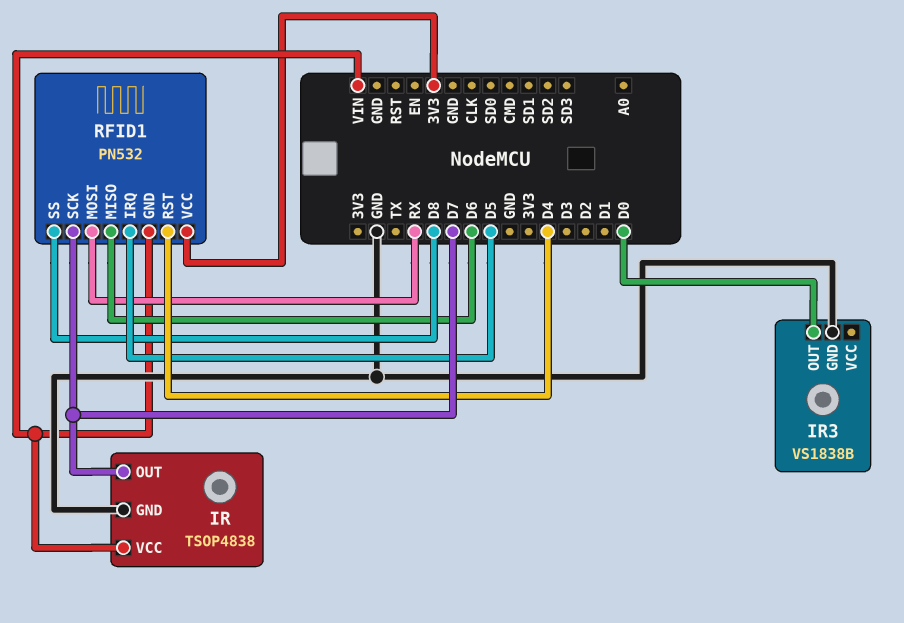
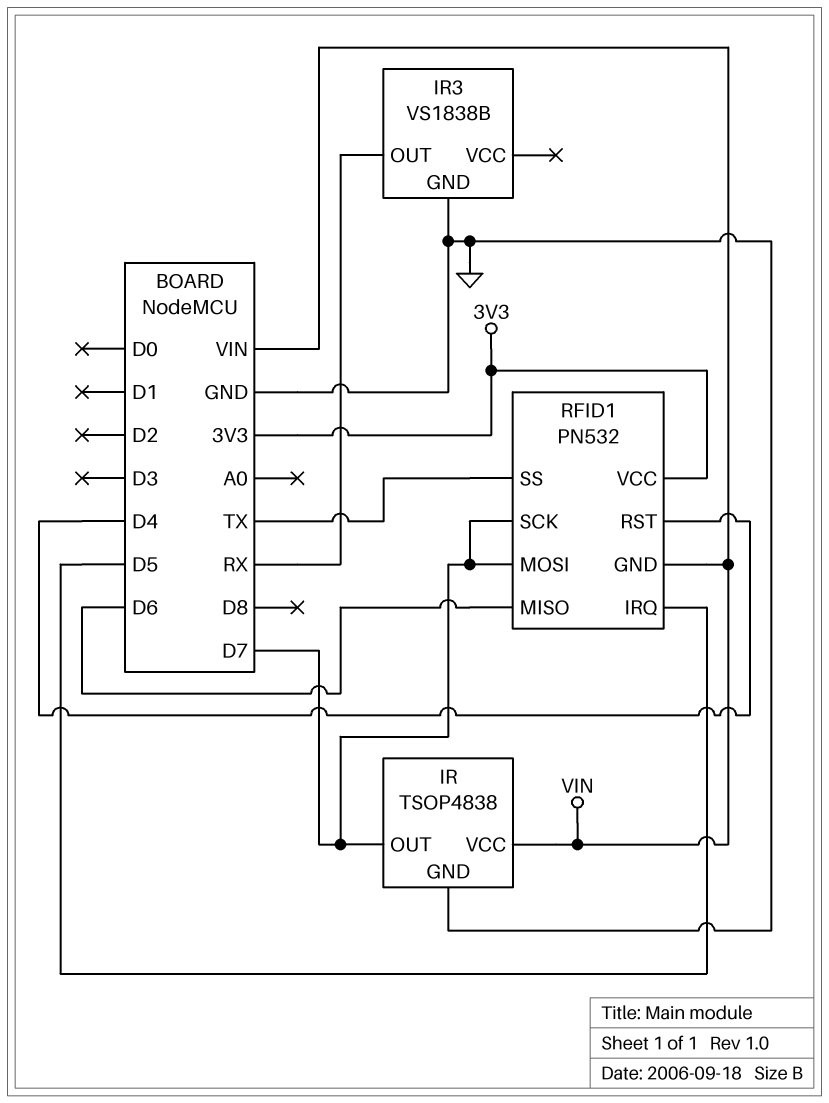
IR3 pin OUT: D0 -> RX
RFID1 pin MOSI: RX -> D7
RFID1 pin SS: D8 -> TX

